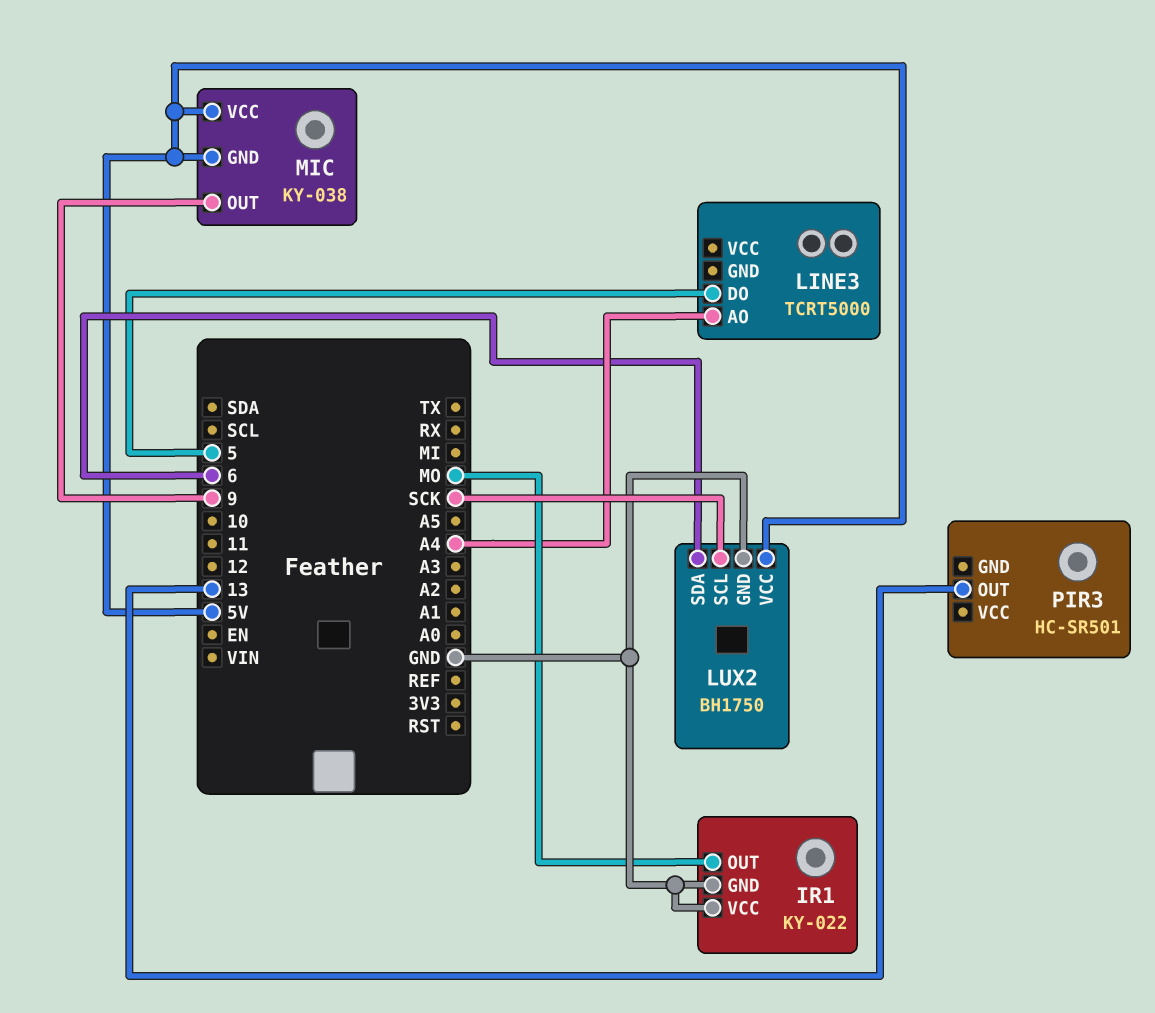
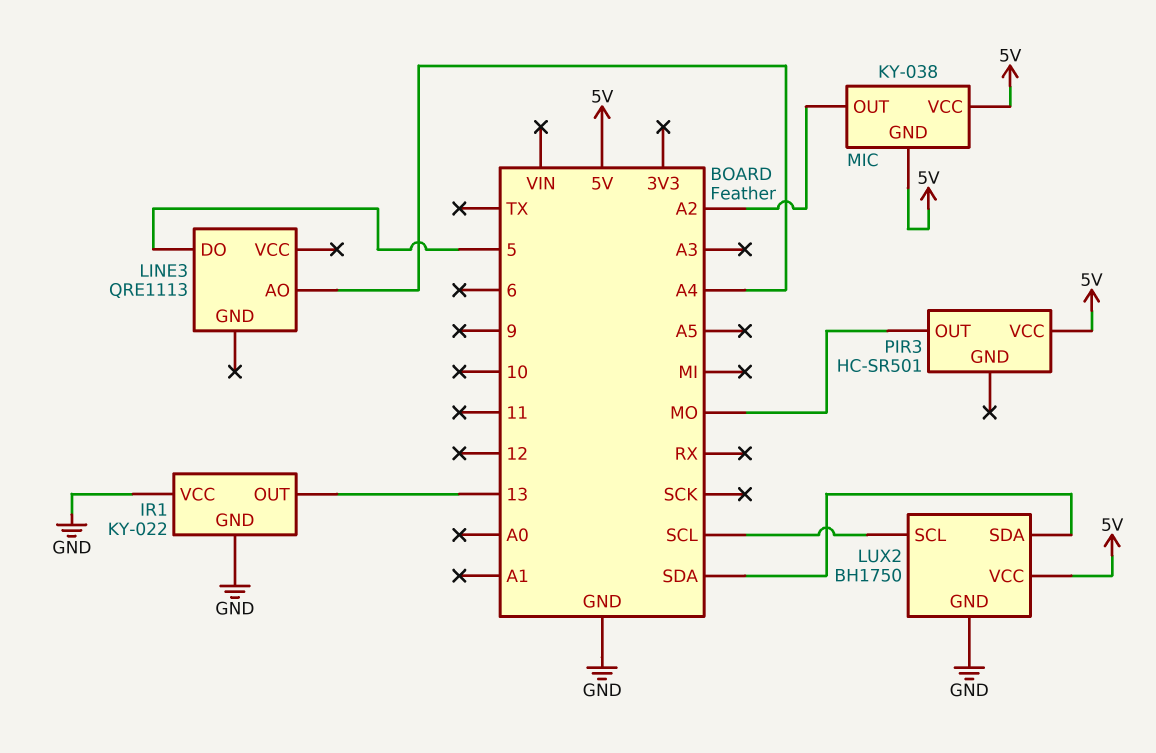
IR1 pin OUT: MO -> 13
LINE3: TCRT5000 -> QRE1113
LUX2 pin SCL: SCK -> SCL
LUX2 pin SDA: 6 -> SDA
MIC pin OUT: 9 -> A2
PIR3 pin OUT: 13 -> MO
PIR3 pin VCC: none -> 5V

